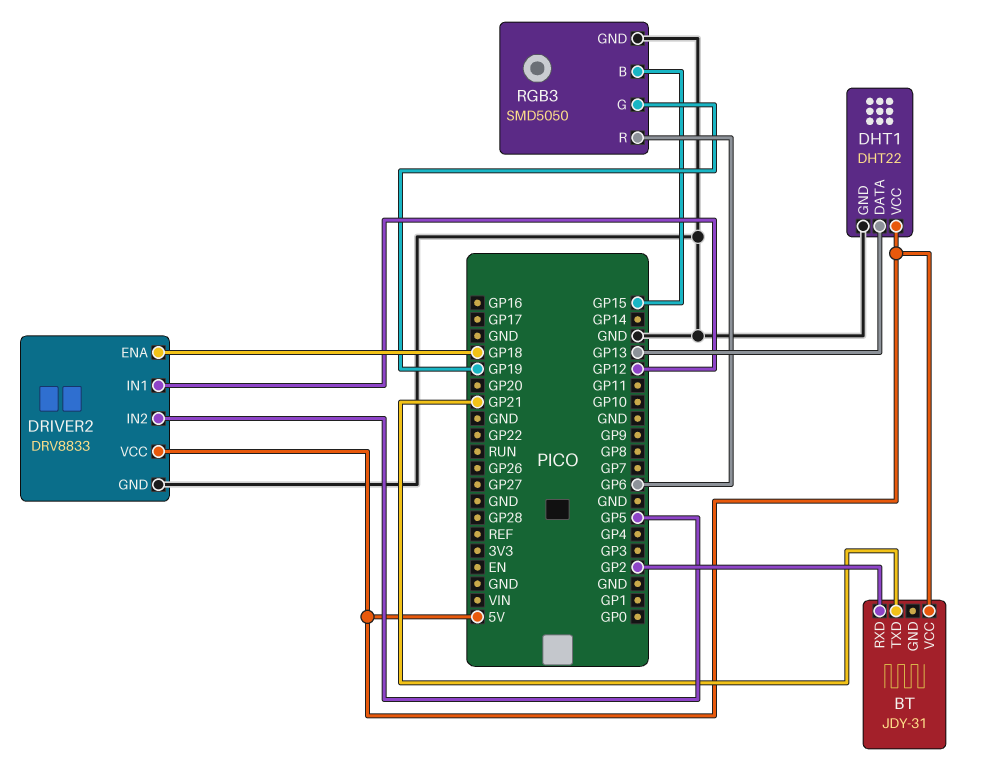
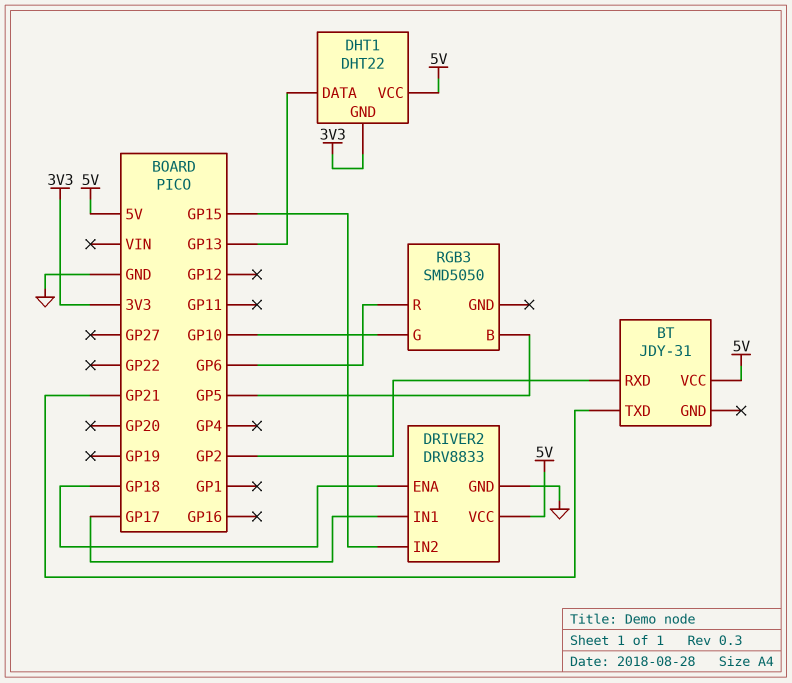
DHT1 pin GND: GND -> 3V3
DRIVER2 pin IN1: GP12 -> GP17
DRIVER2 pin IN2: GP5 -> GP15
RGB3 pin B: GP15 -> GP5
RGB3 pin G: GP19 -> GP10
RGB3 pin GND: GND -> none

